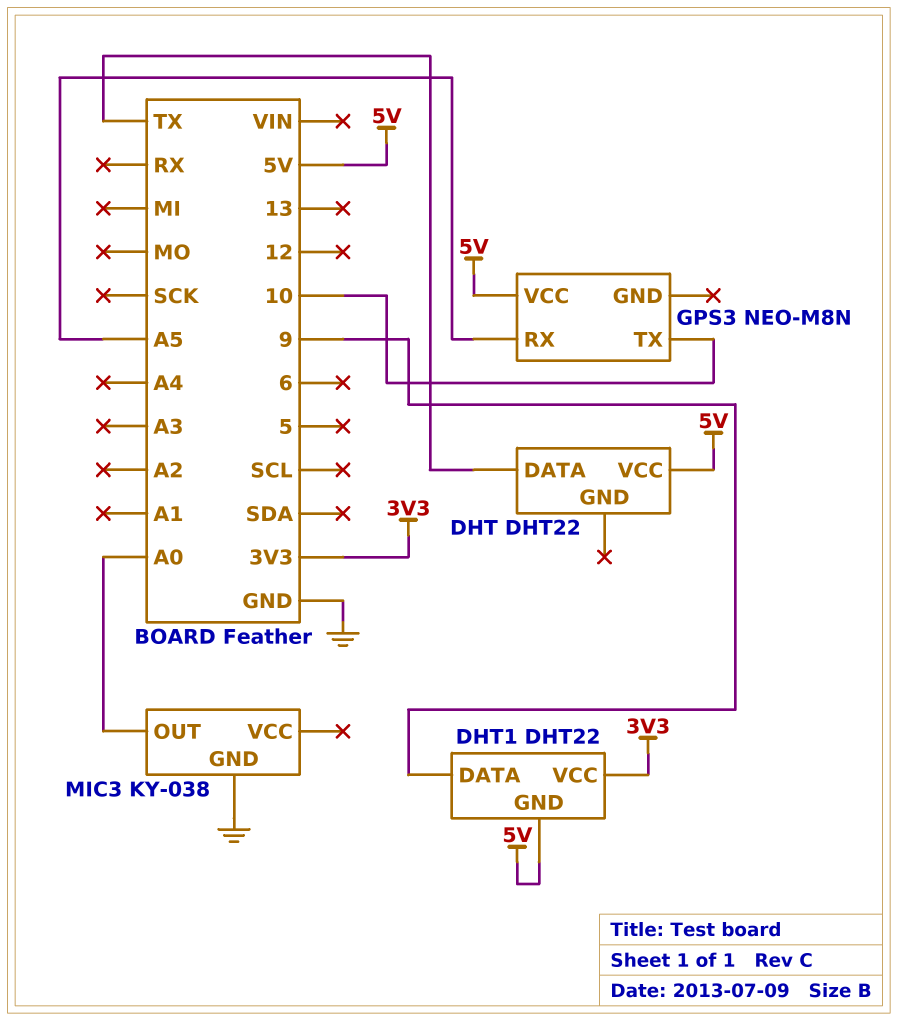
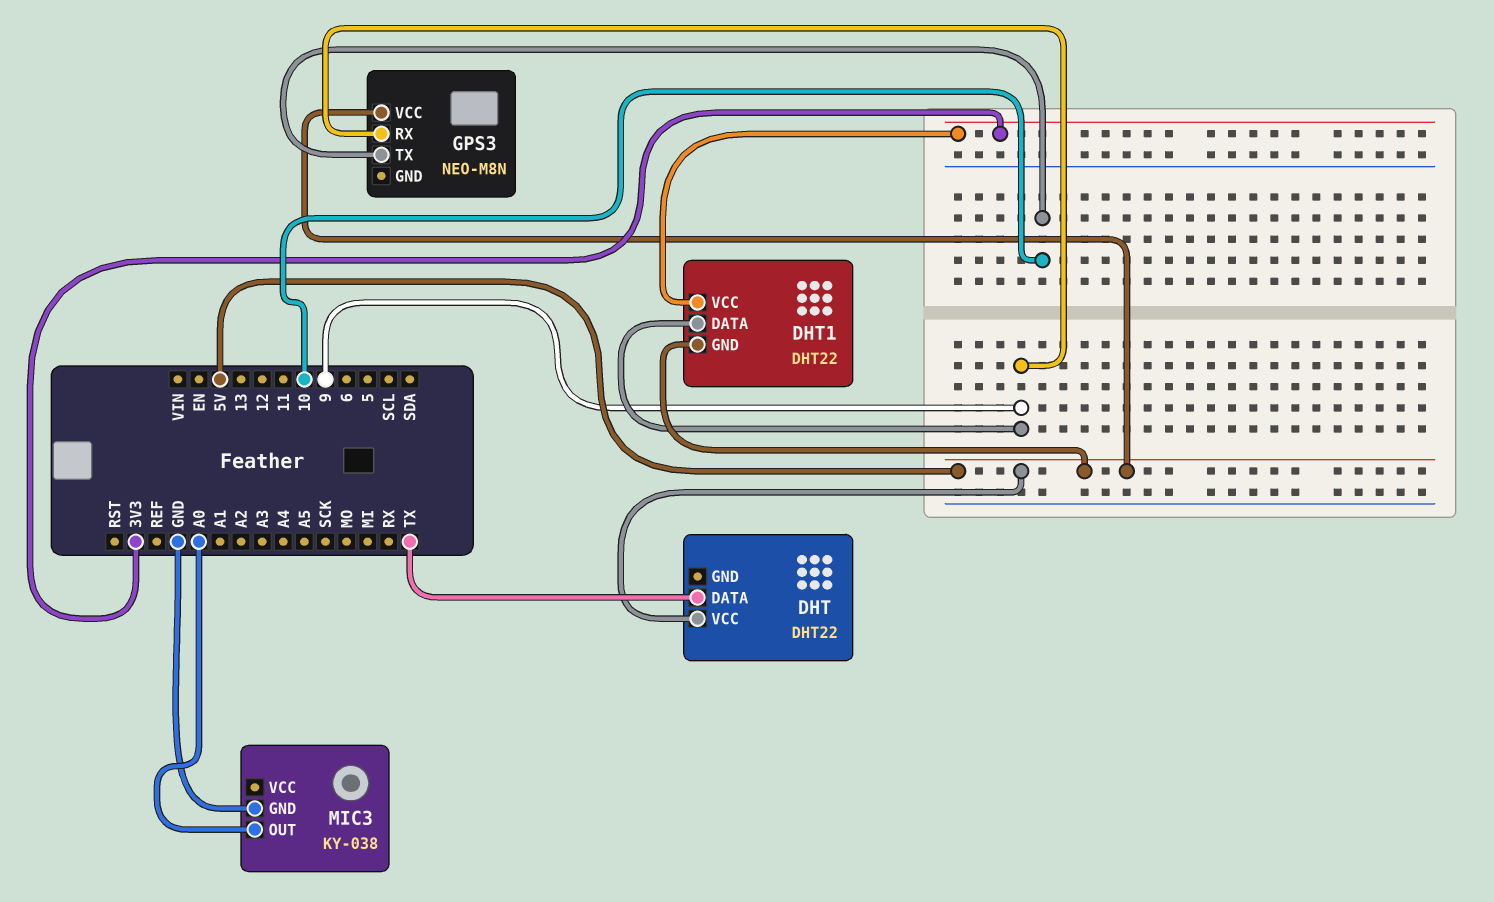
GPS3 pin RX: A5 -> 9

